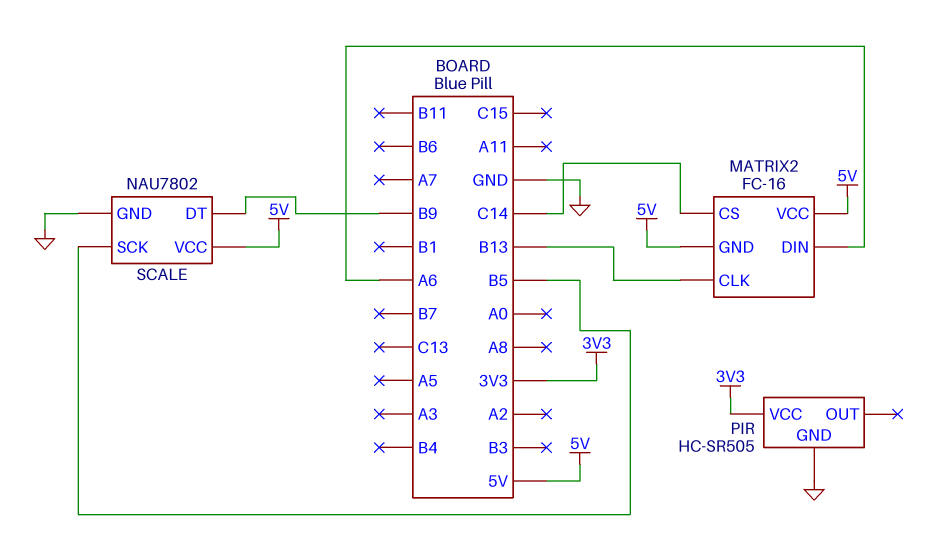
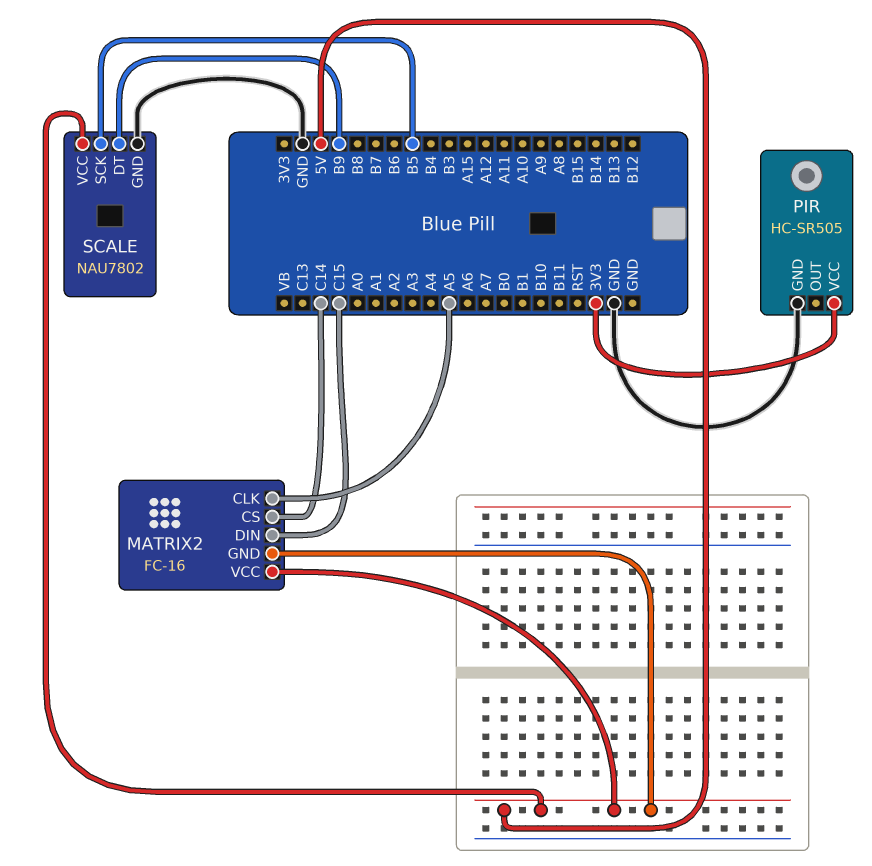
MATRIX2 pin CLK: B13 -> A5
MATRIX2 pin DIN: A6 -> C15

